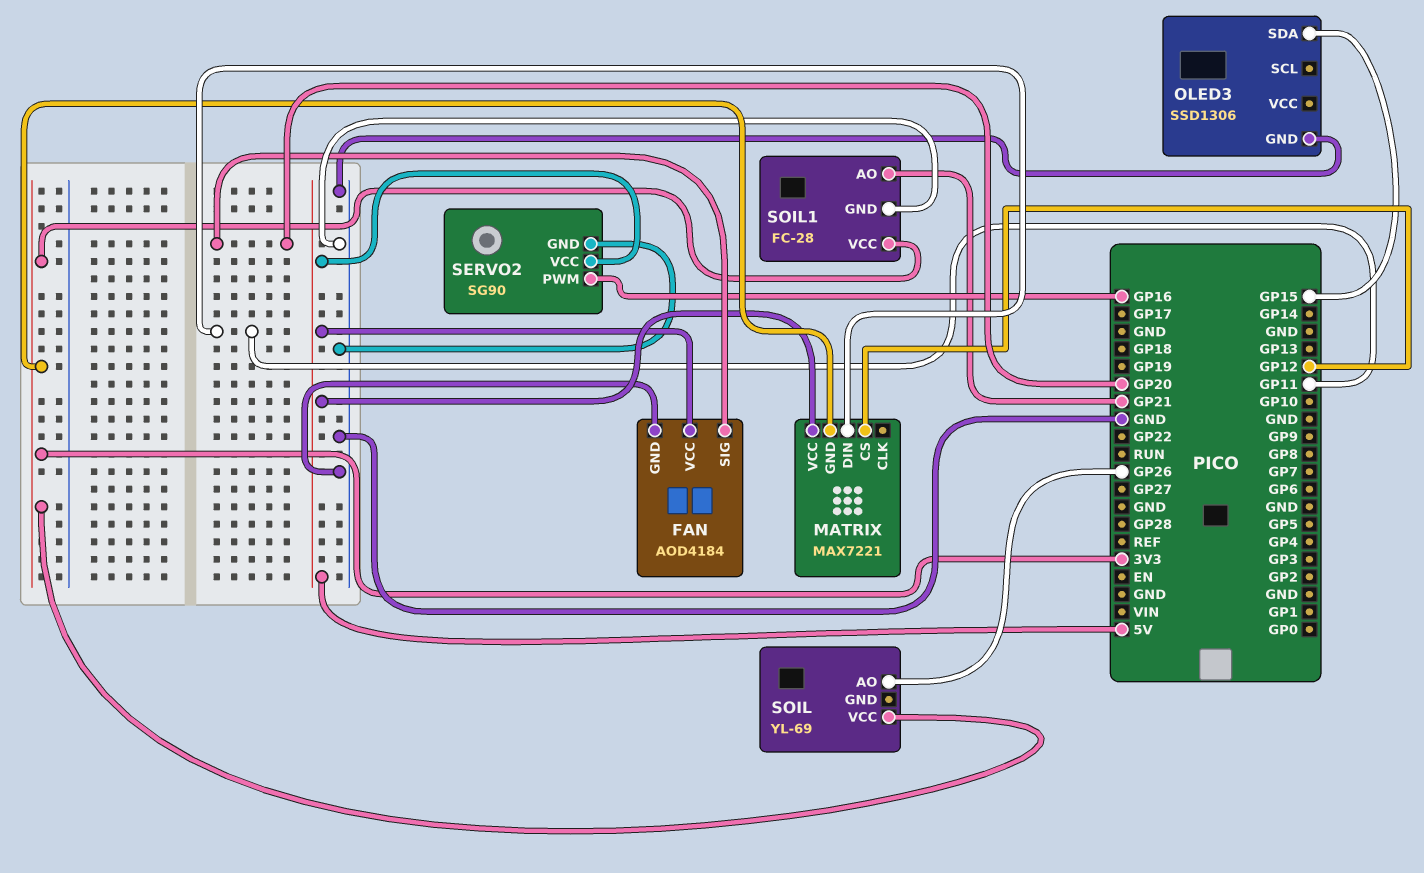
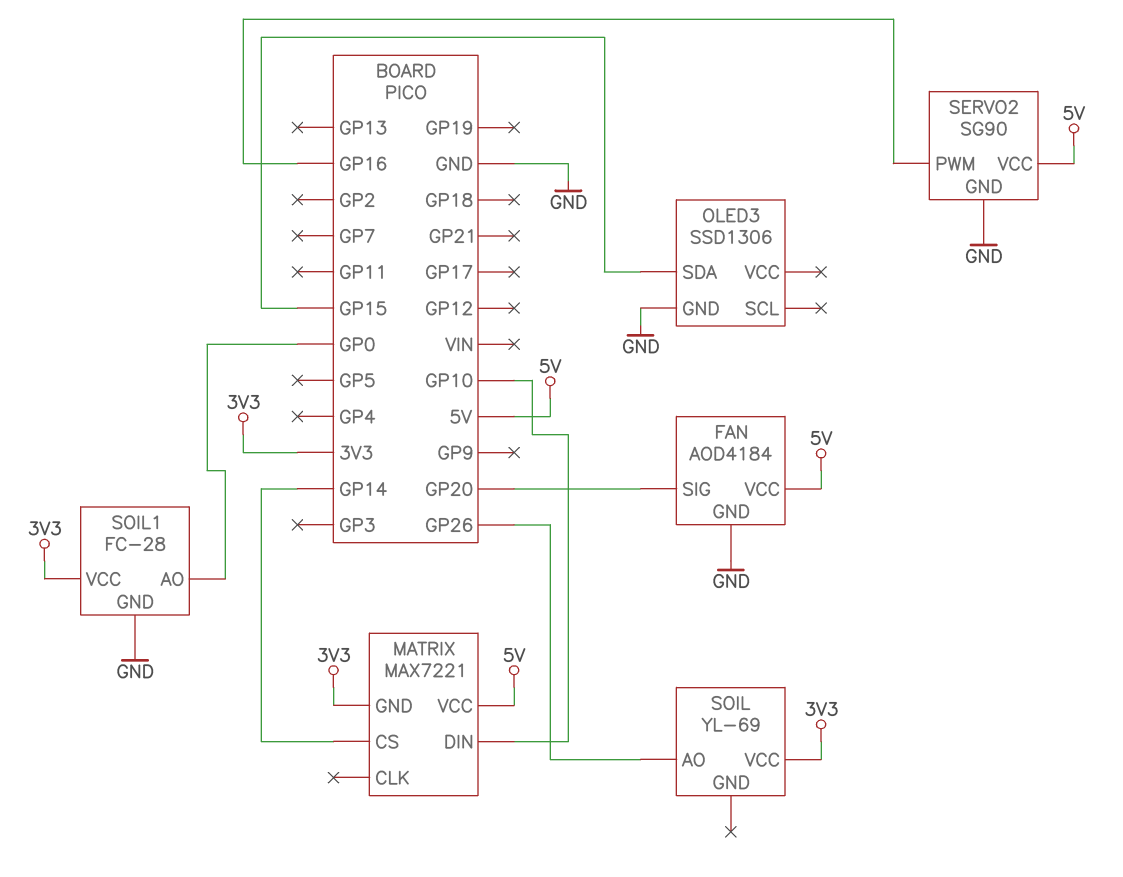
MATRIX pin CS: GP12 -> GP14
MATRIX pin DIN: GP11 -> GP10
SOIL1 pin AO: GP21 -> GP0

